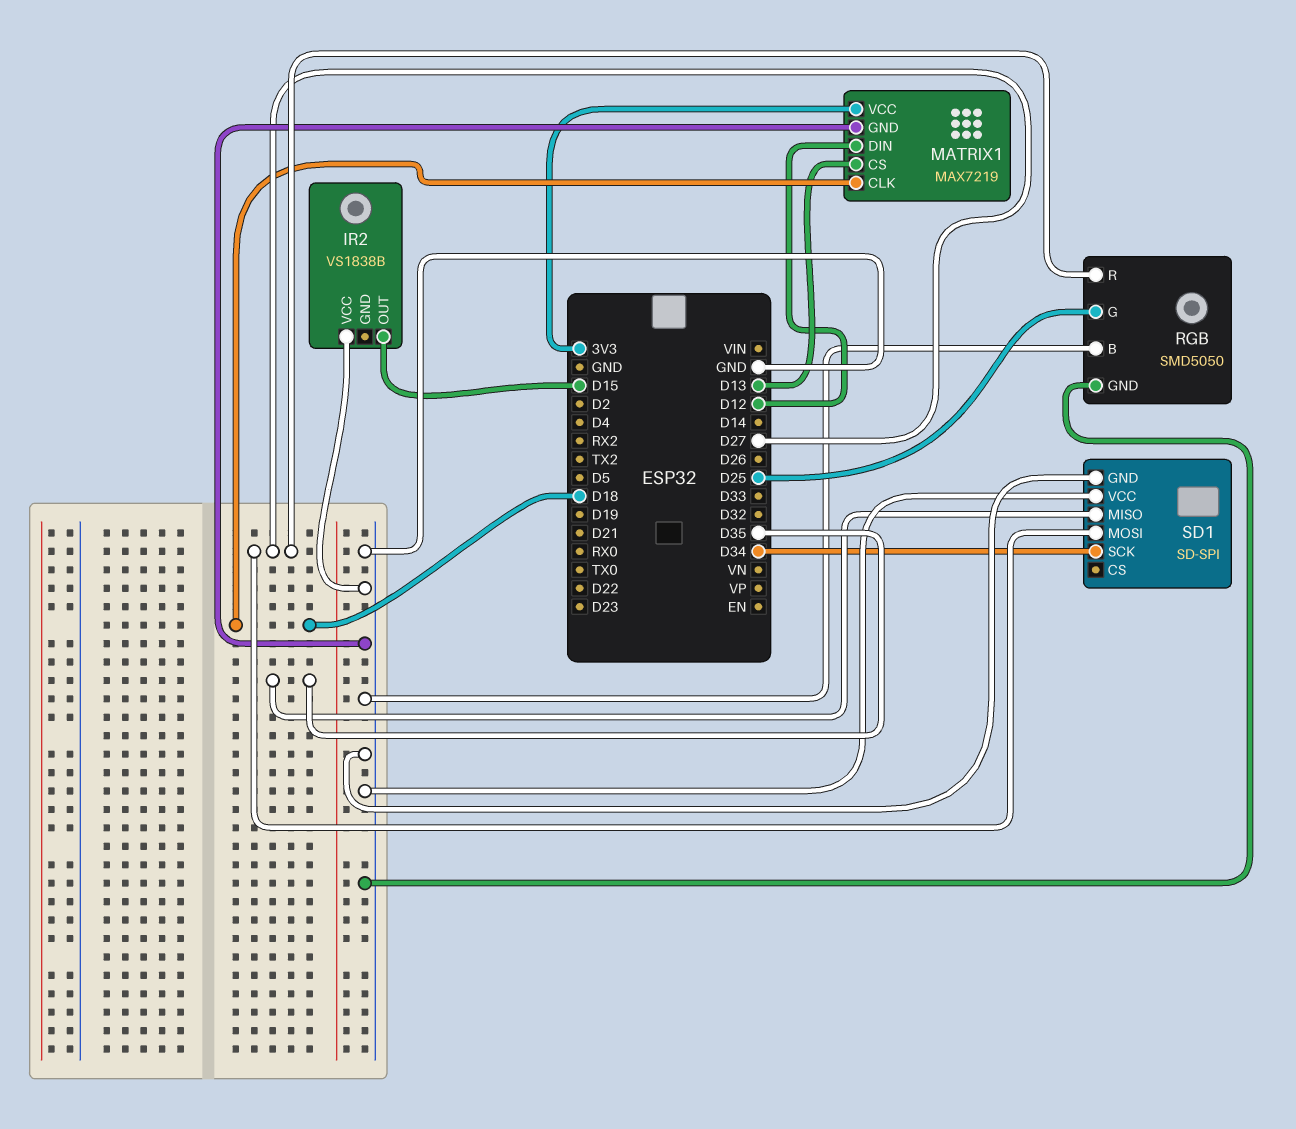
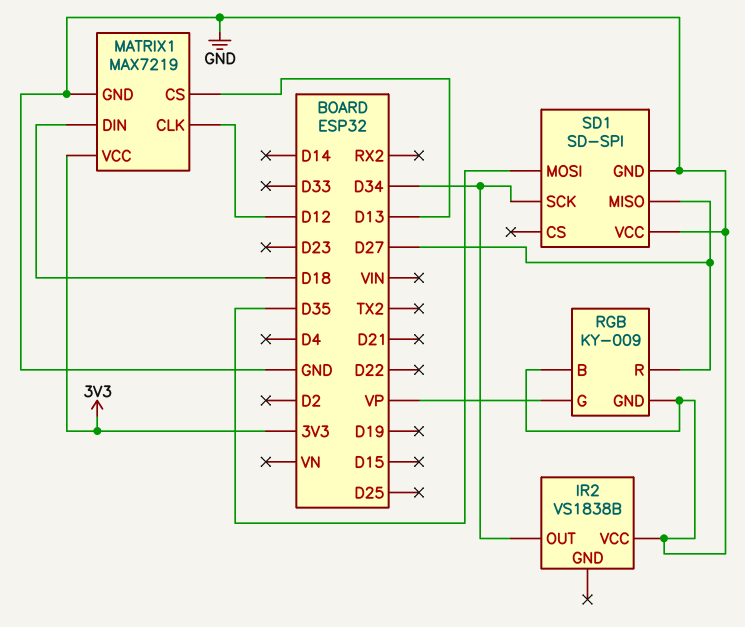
IR2 pin OUT: D15 -> D34
MATRIX1 pin CLK: D18 -> D12
MATRIX1 pin DIN: D12 -> D18
RGB: SMD5050 -> KY-009
RGB pin G: D25 -> VP
SD1 pin MISO: D35 -> D27
SD1 pin MOSI: D27 -> D35

